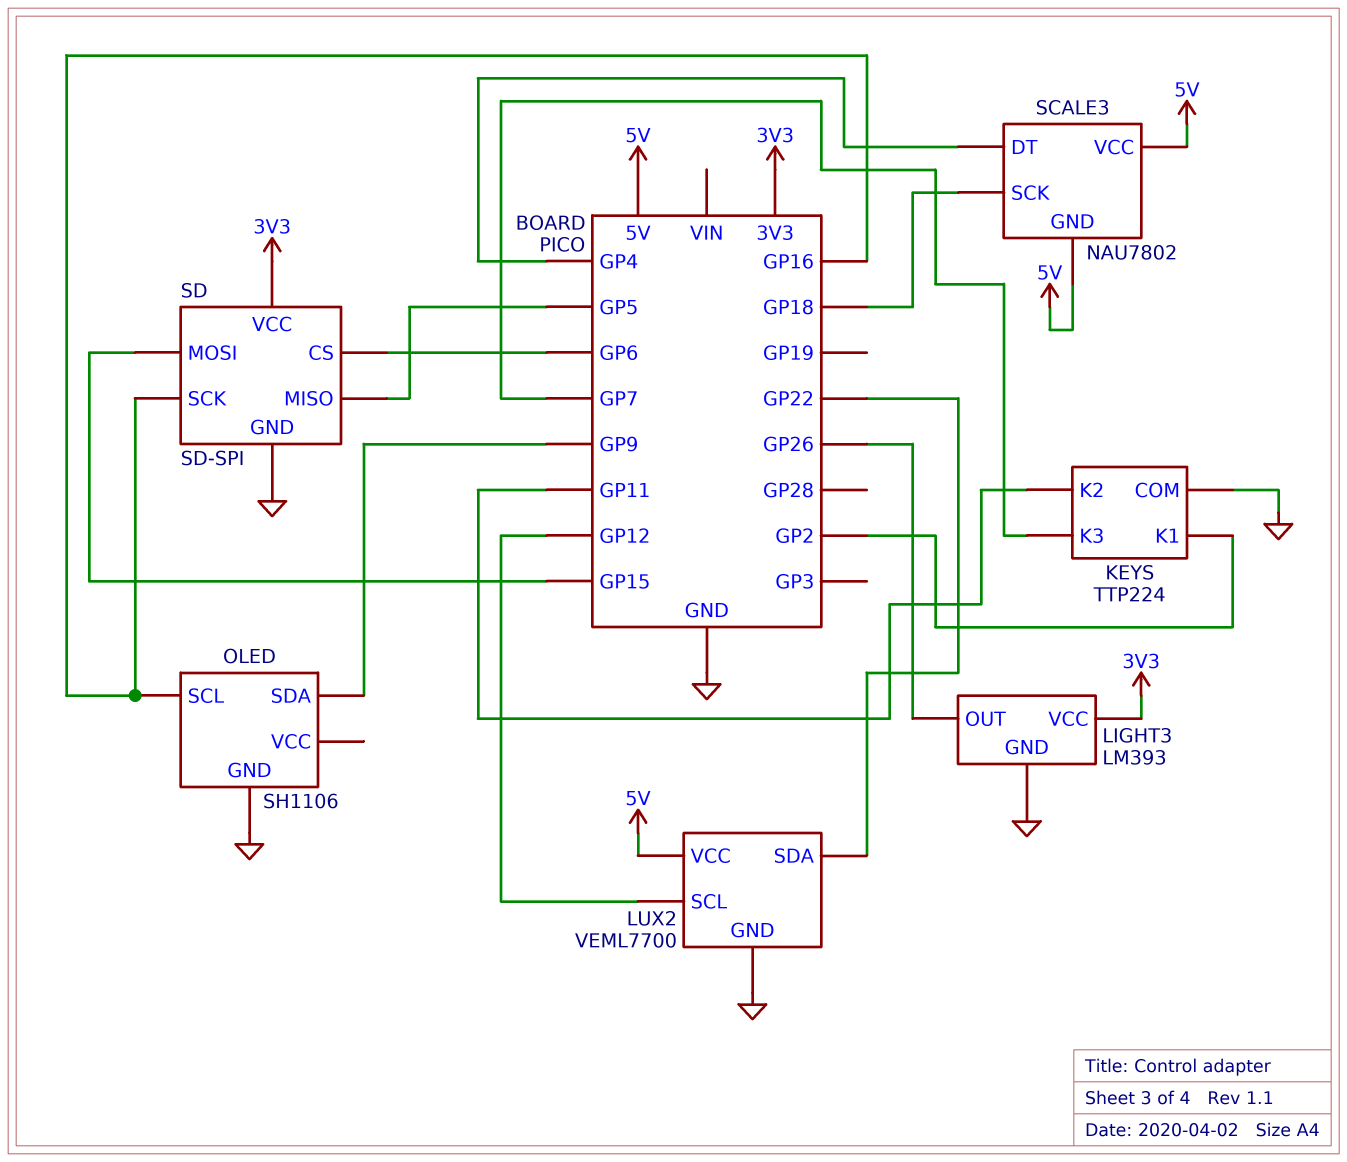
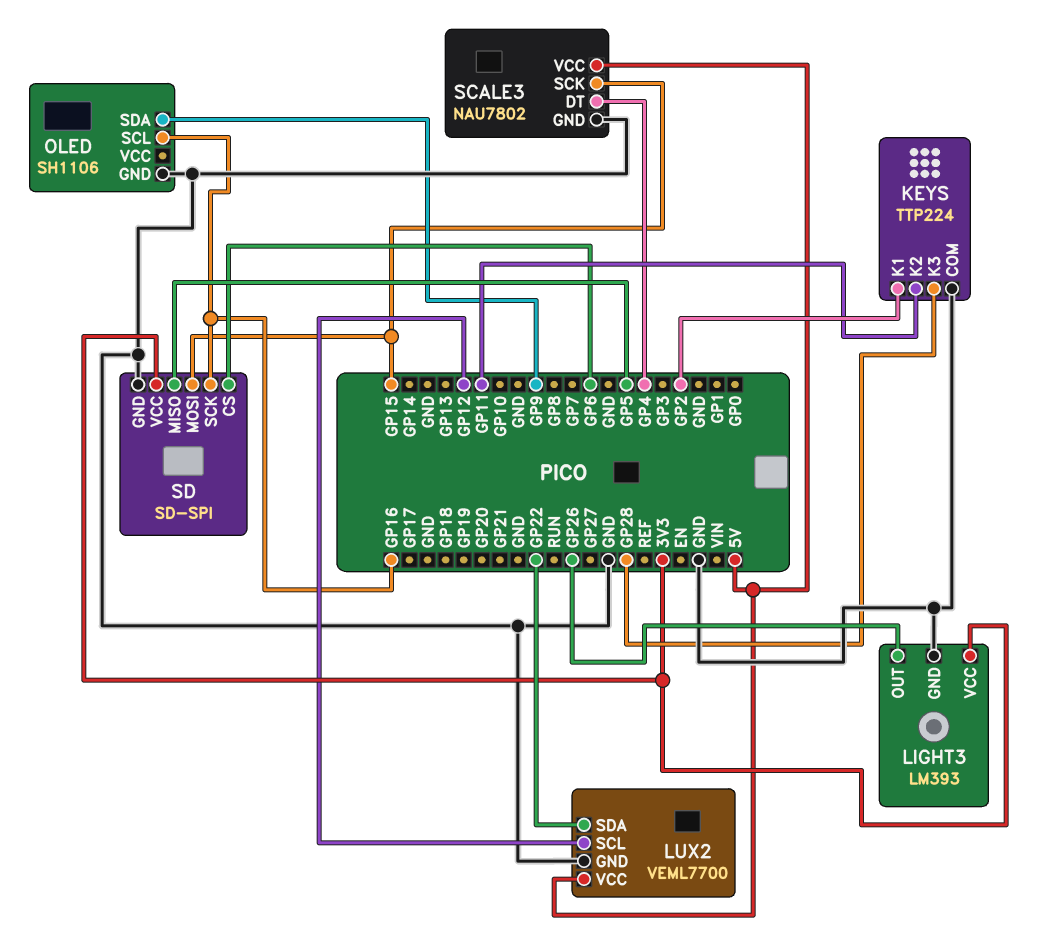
KEYS pin K3: GP7 -> GP28
SCALE3 pin GND: 5V -> GND
SCALE3 pin SCK: GP18 -> GP15

